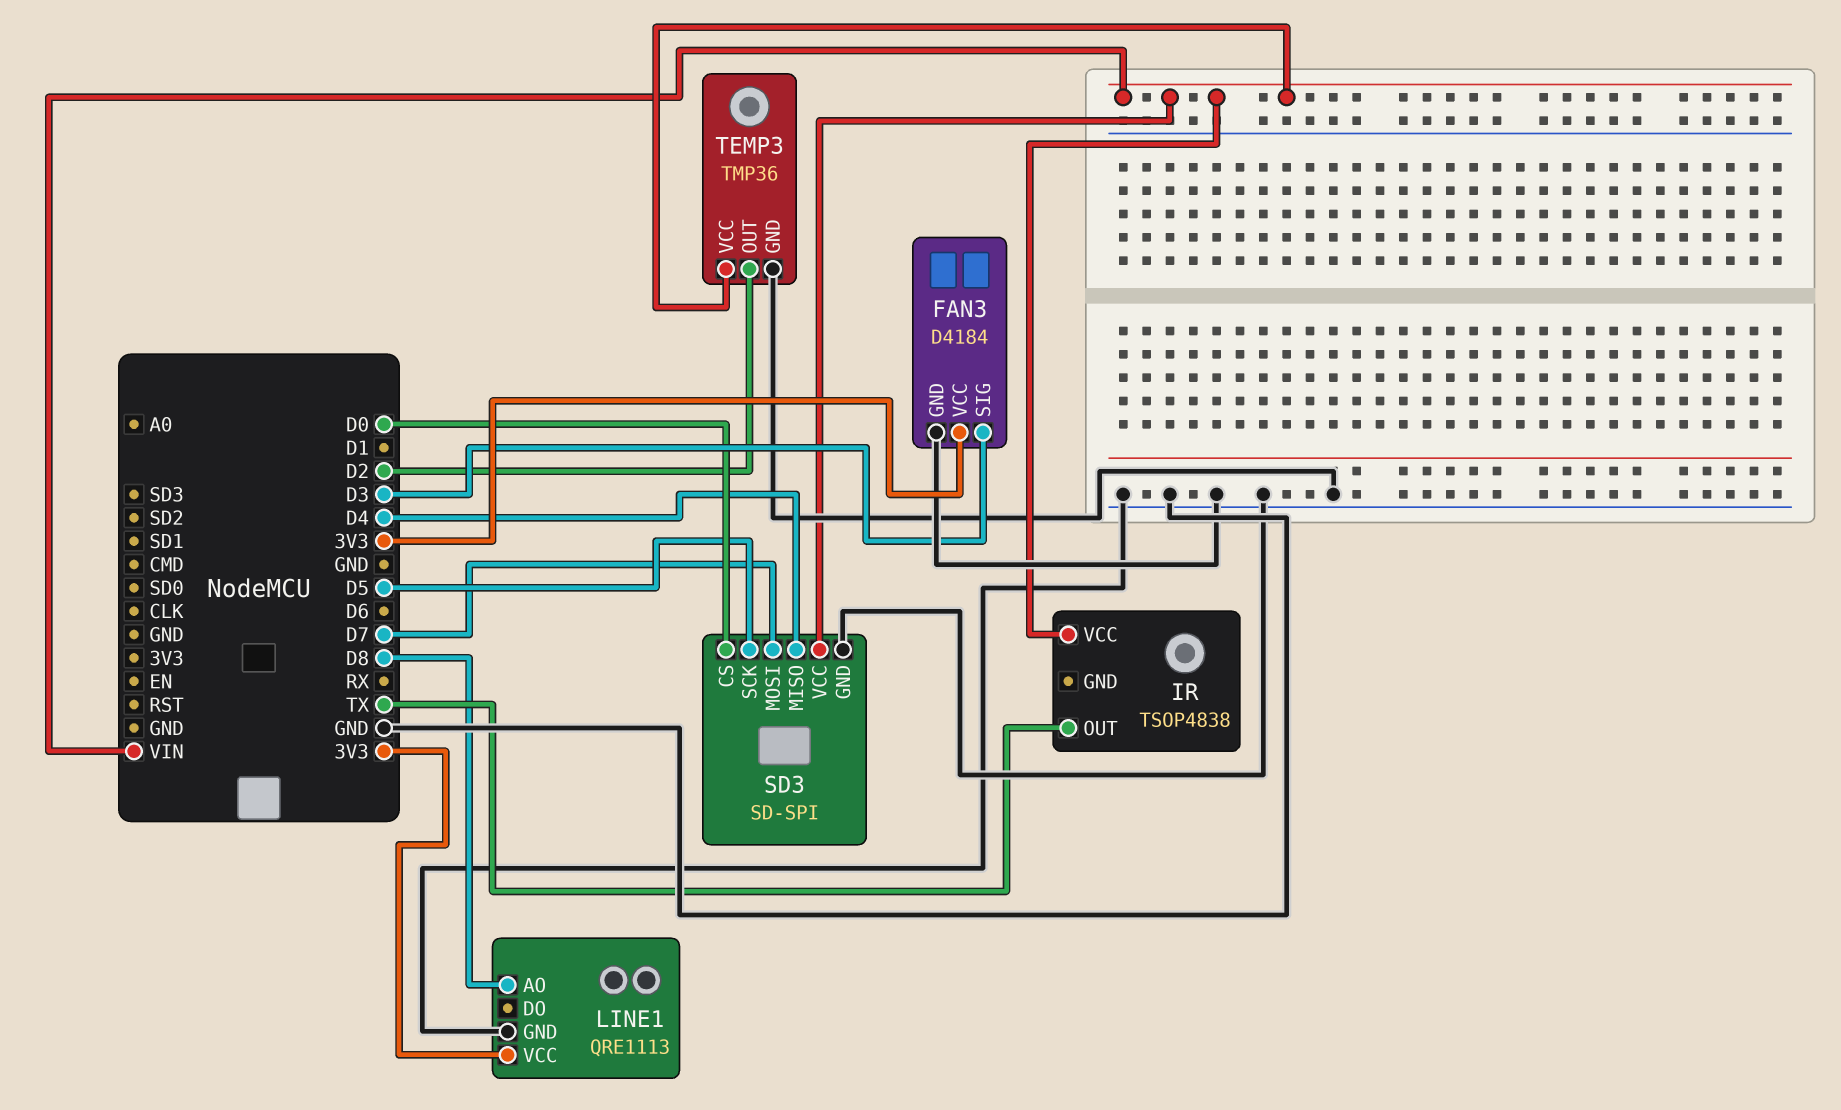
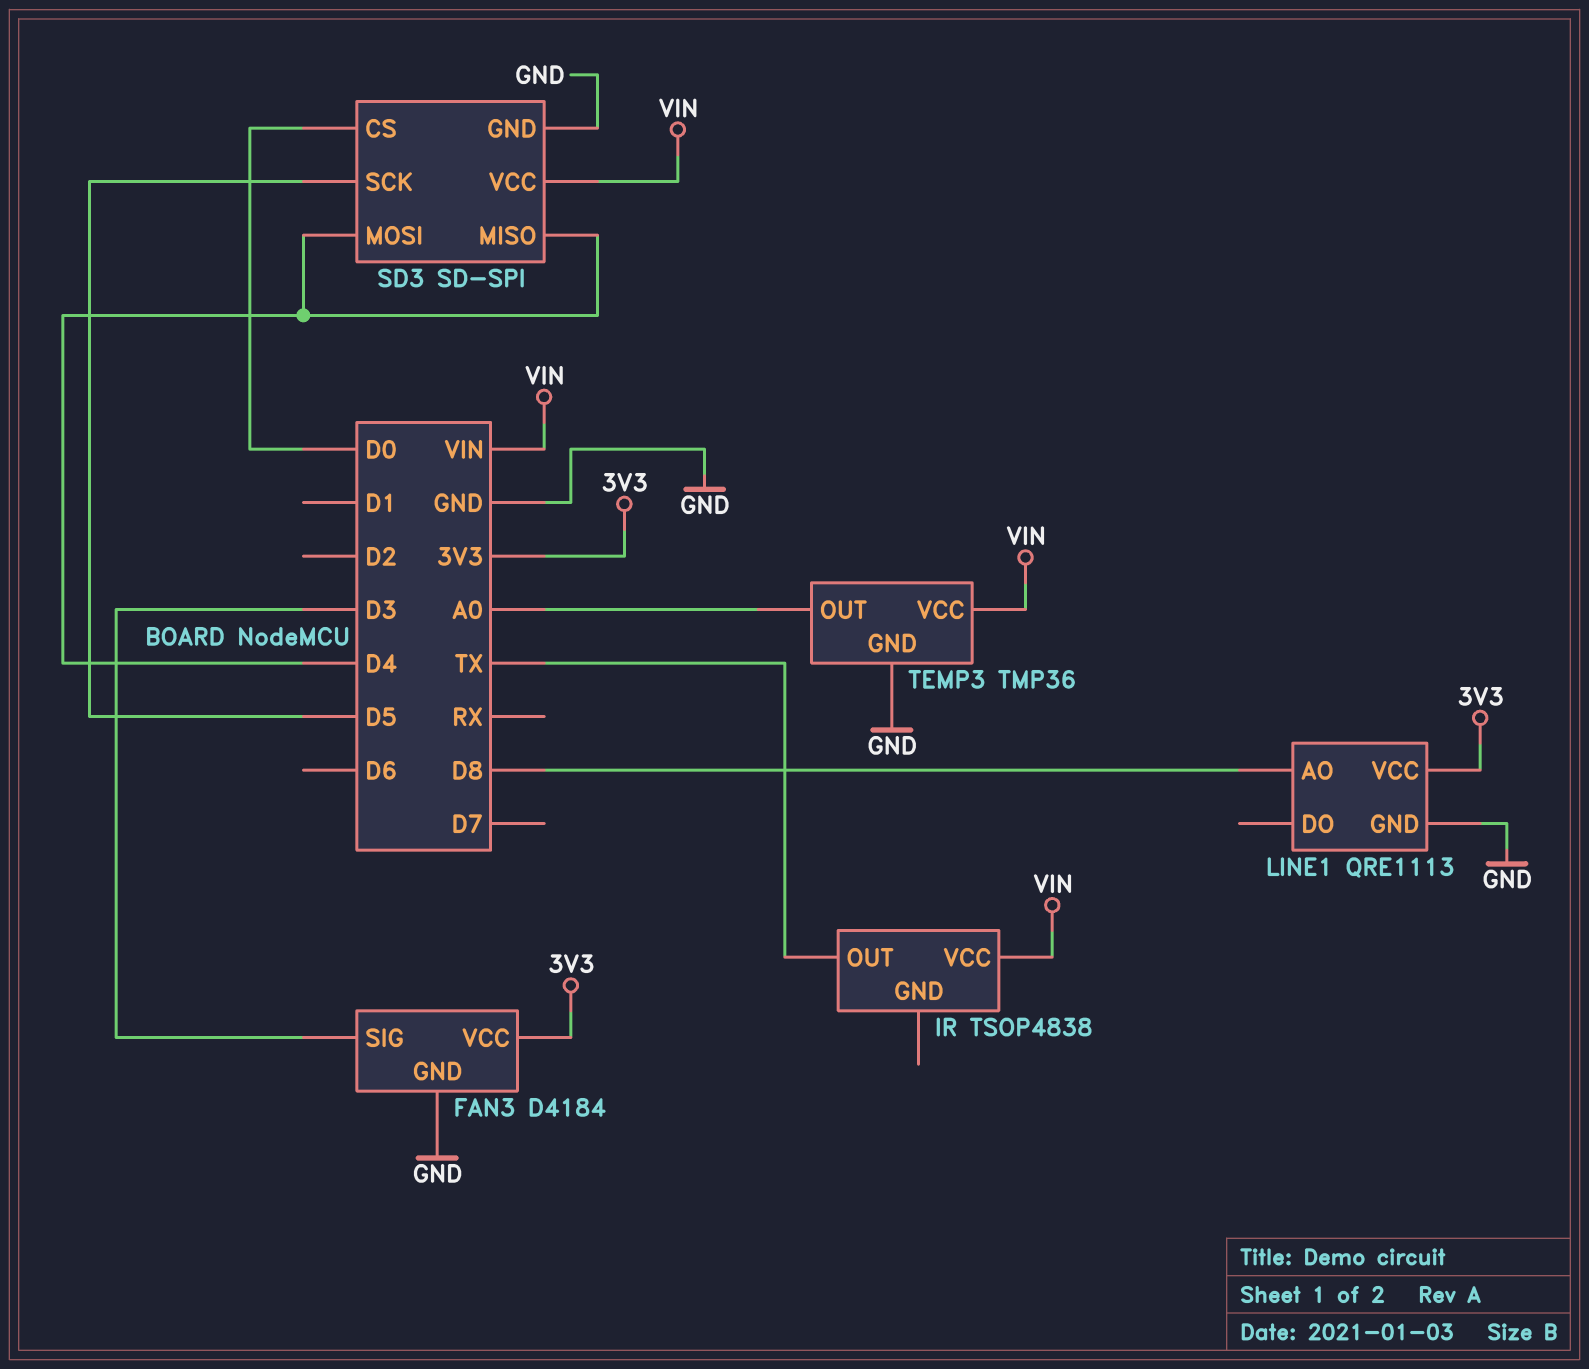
SD3 pin MOSI: D7 -> D4
TEMP3 pin OUT: D2 -> A0

